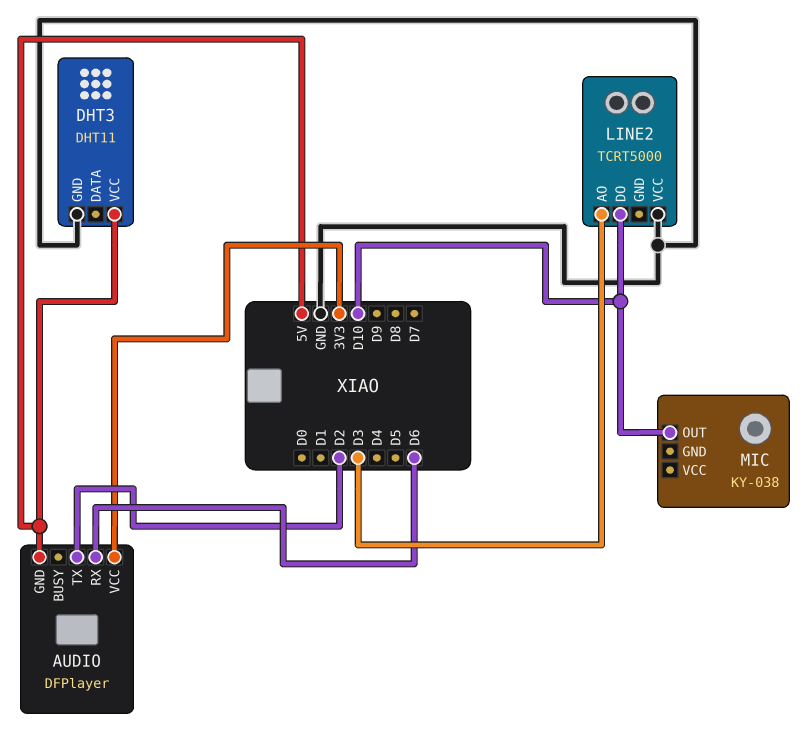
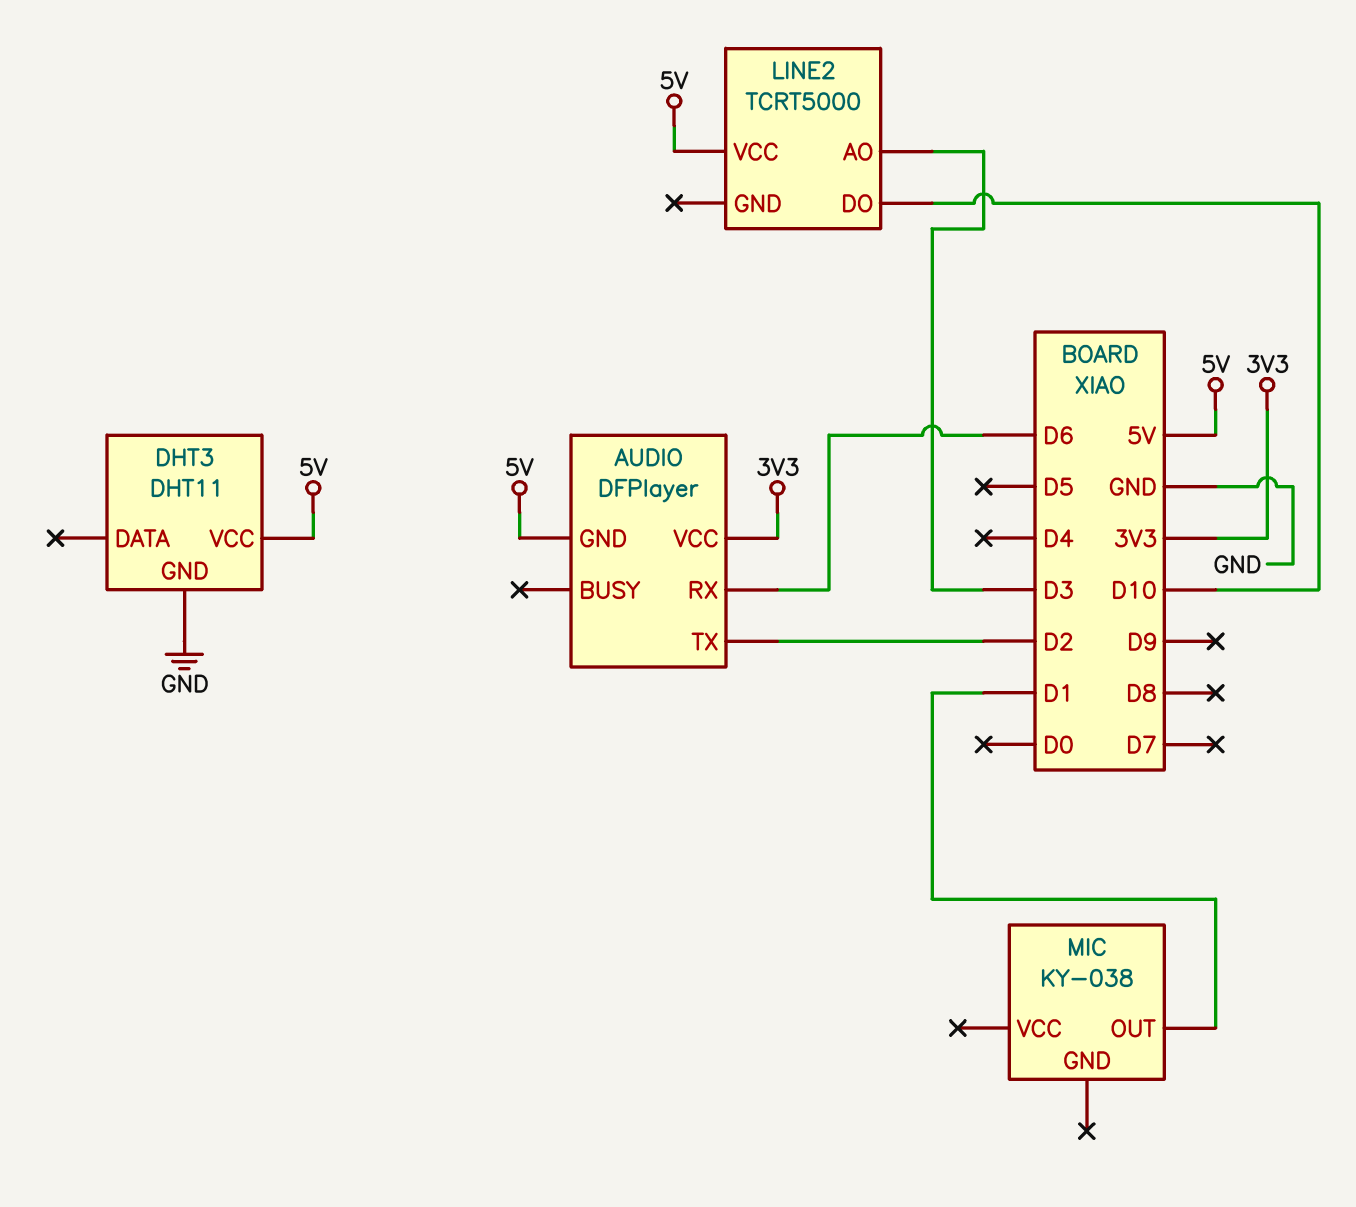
LINE2 pin VCC: GND -> 5V
MIC pin OUT: D10 -> D1

